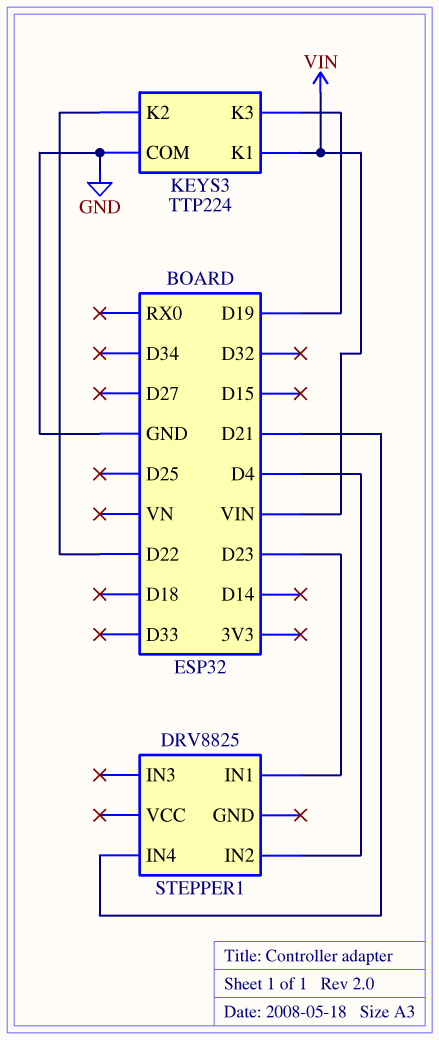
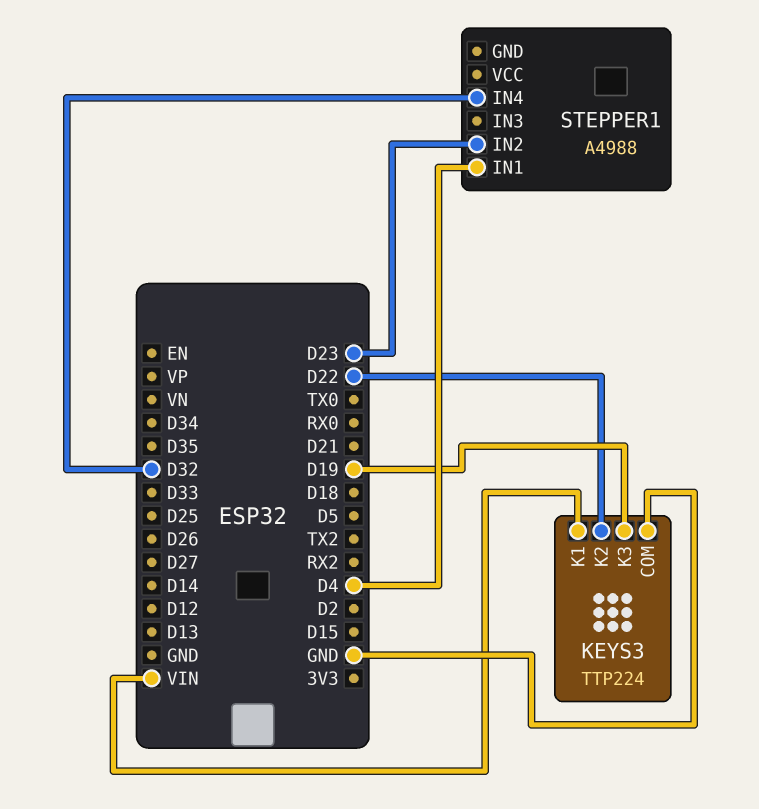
STEPPER1: DRV8825 -> A4988
STEPPER1 pin IN1: D23 -> D4
STEPPER1 pin IN2: D4 -> D23
STEPPER1 pin IN4: D21 -> D32

